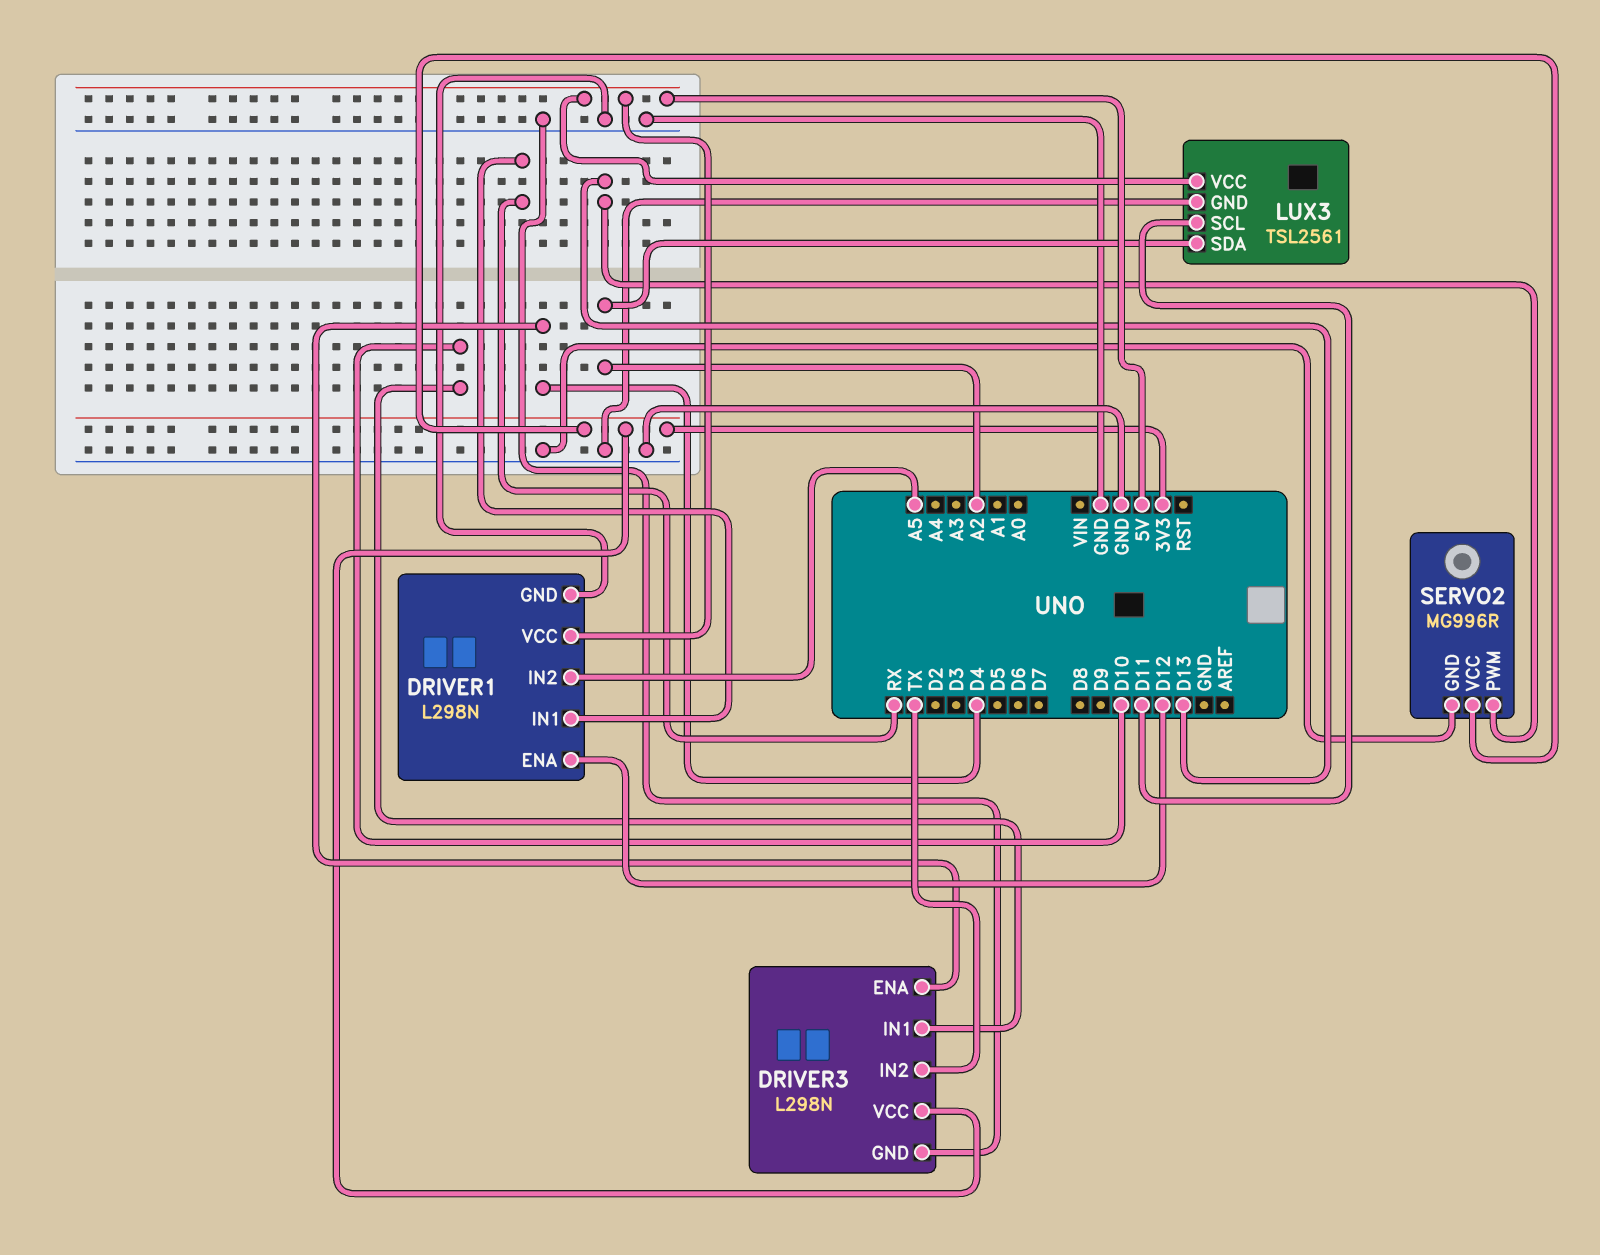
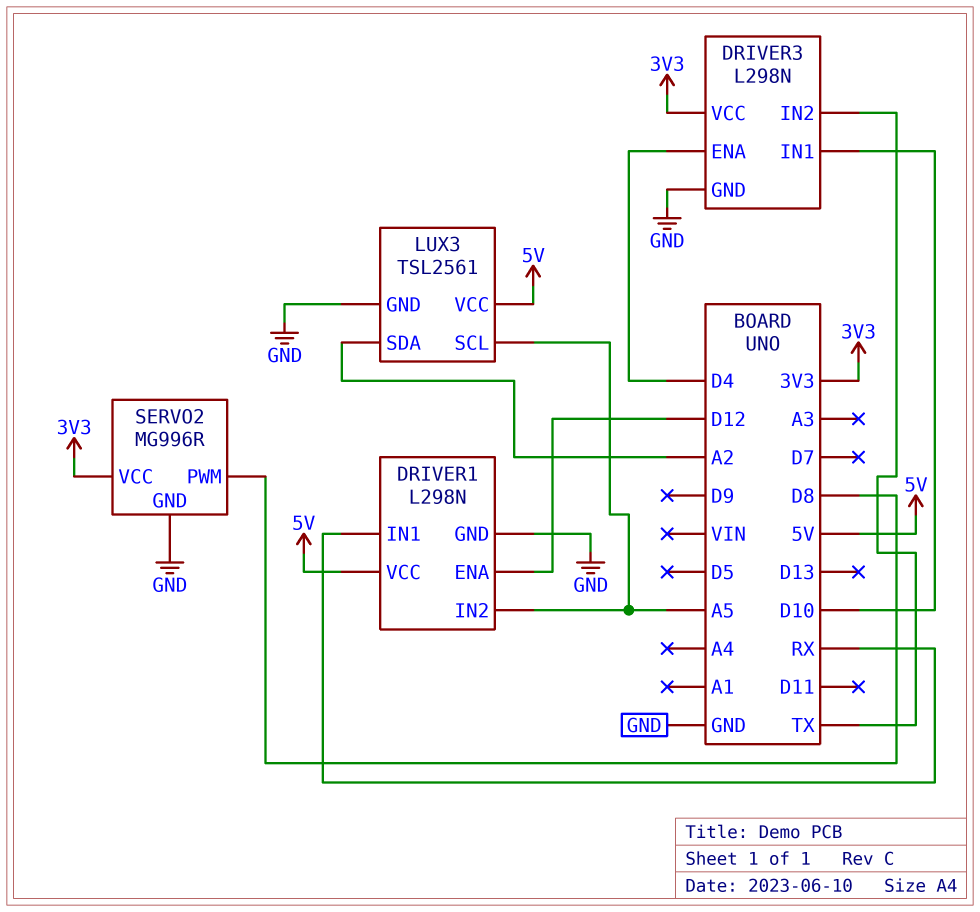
LUX3 pin SCL: D11 -> A5
SERVO2 pin PWM: D13 -> D8

